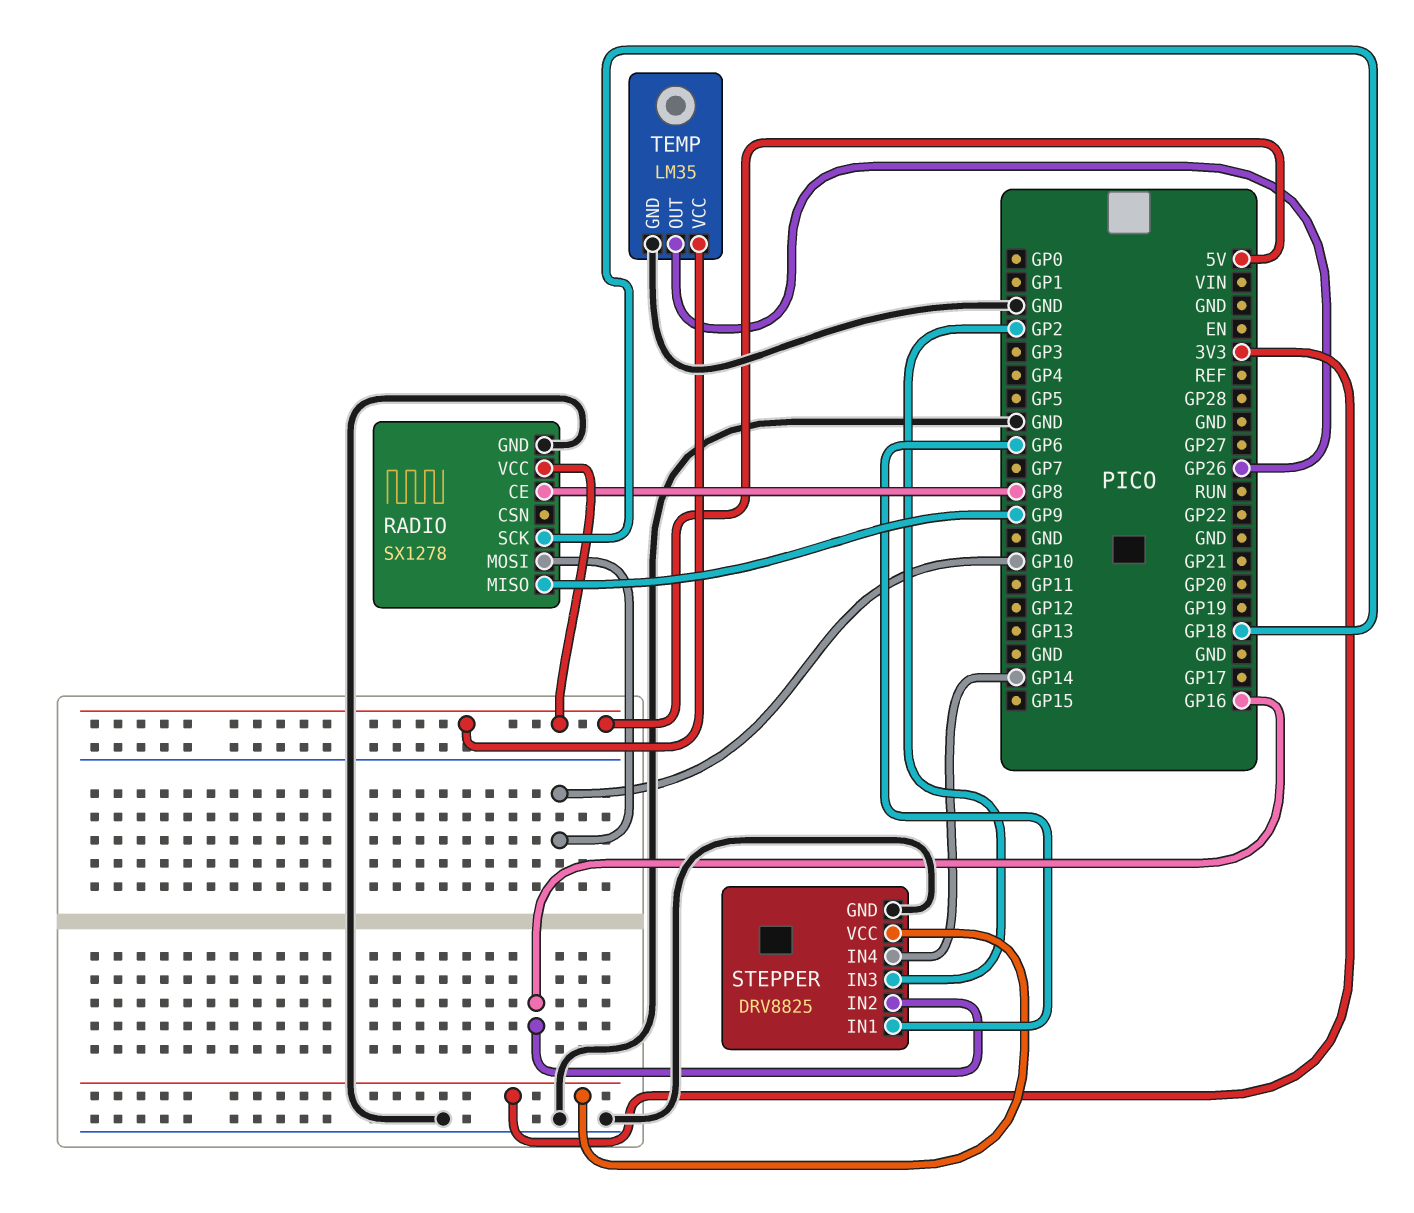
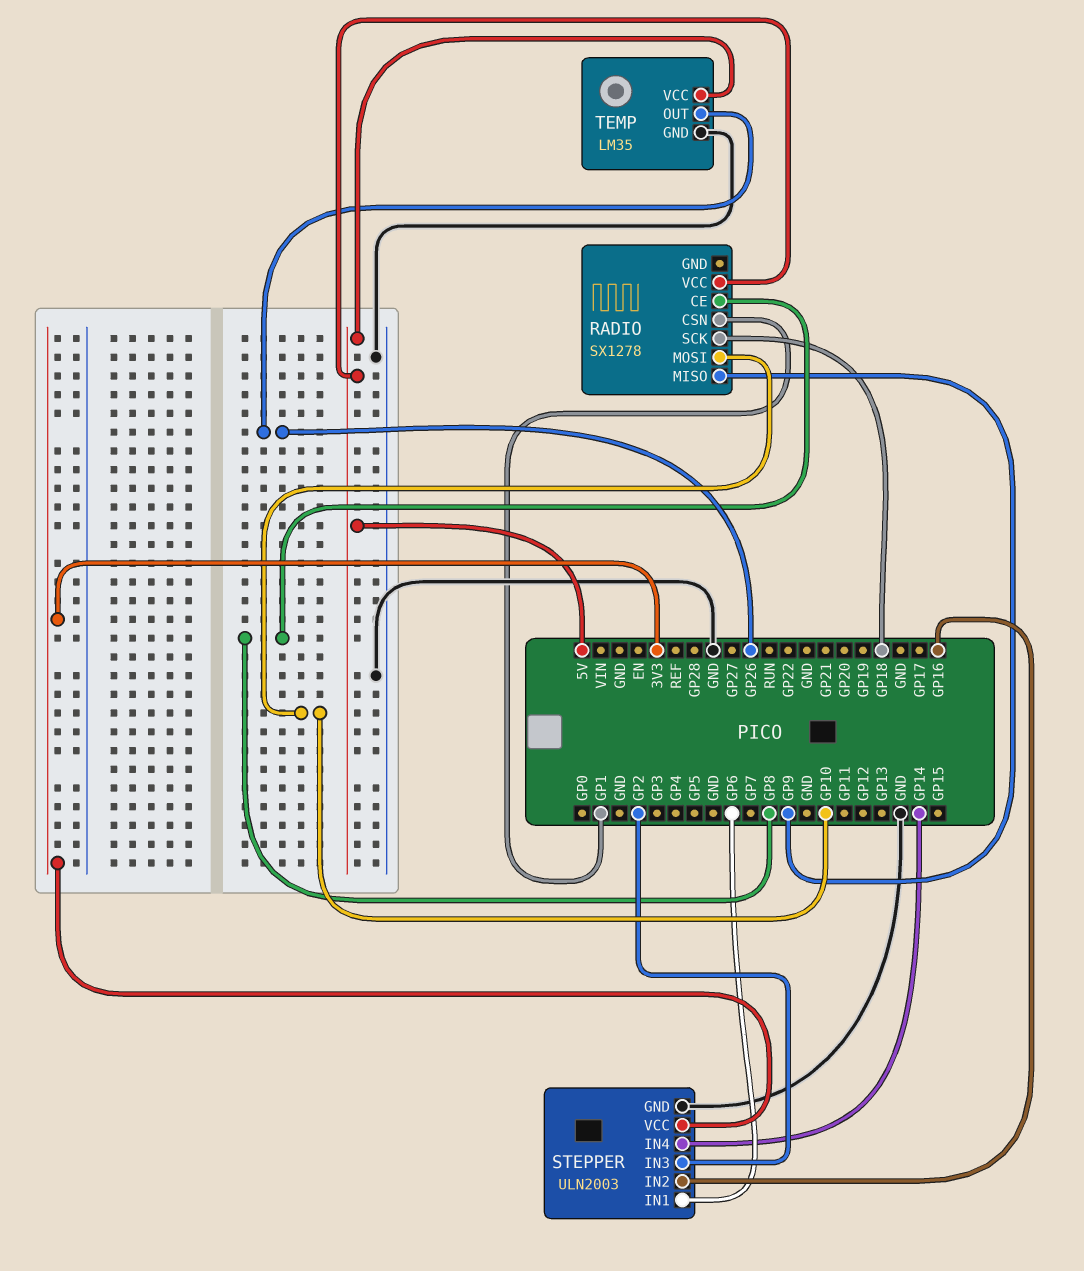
RADIO pin CSN: none -> GP1
RADIO pin GND: GND -> none
STEPPER: DRV8825 -> ULN2003

